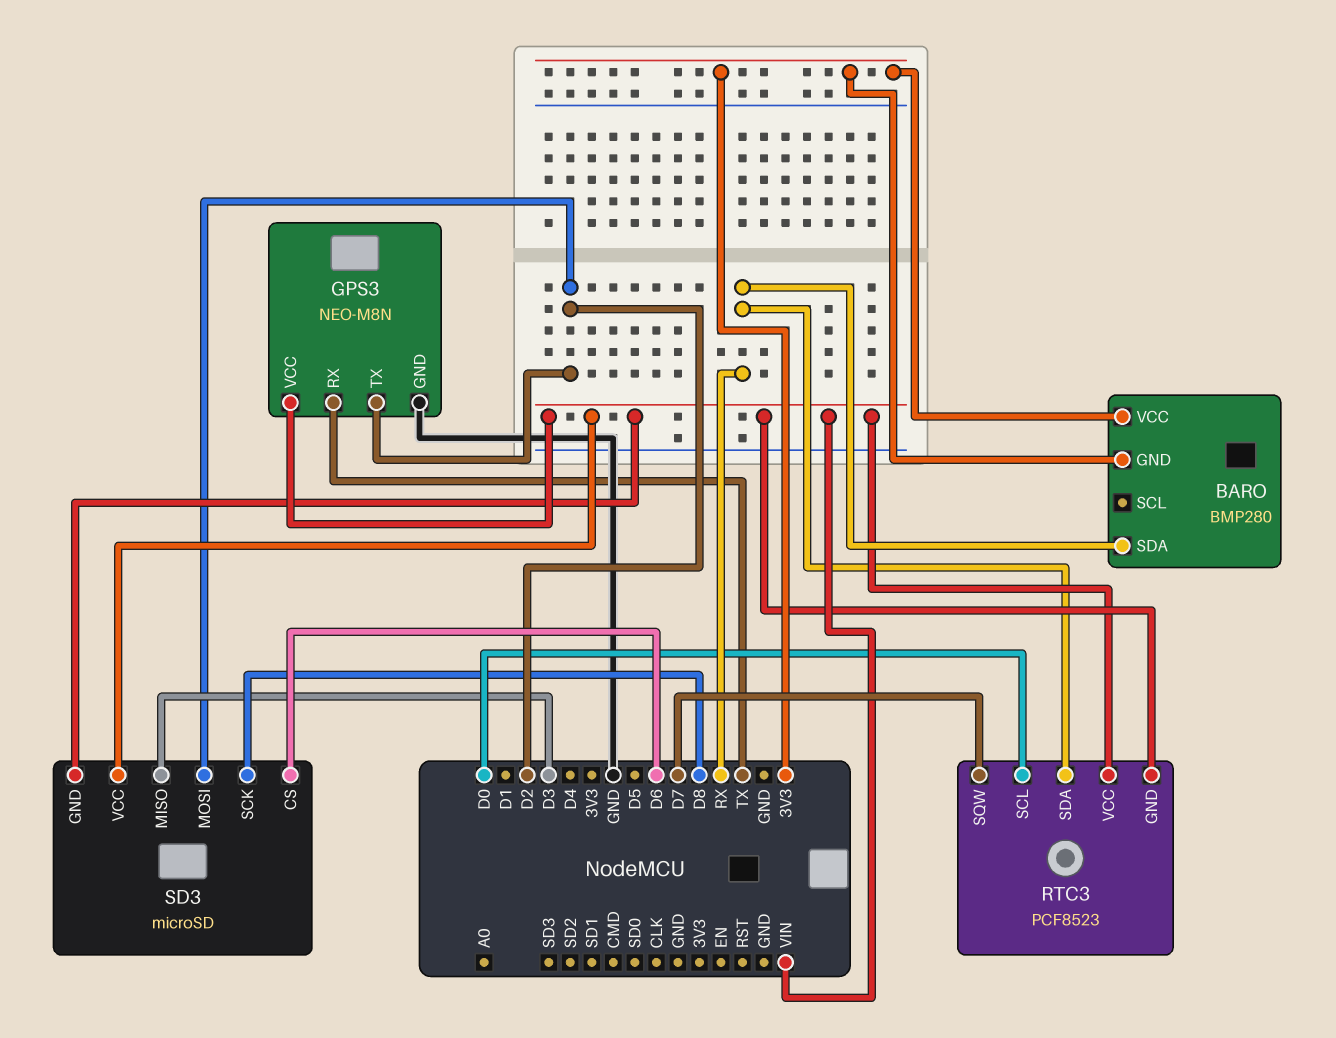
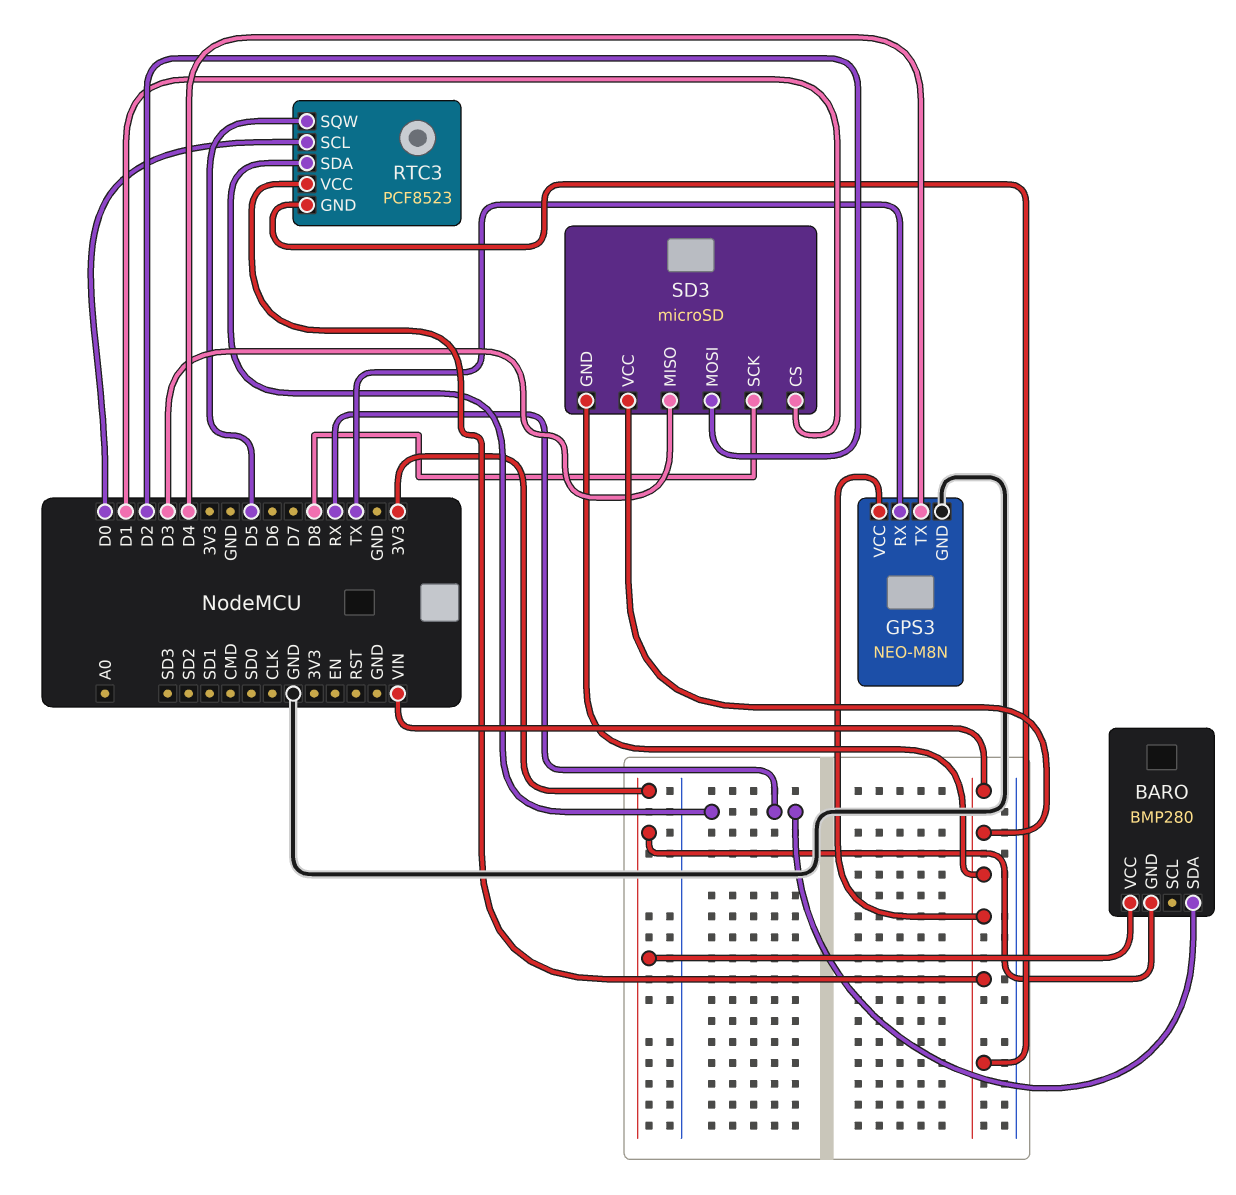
GPS3 pin TX: D2 -> D4
RTC3 pin SQW: D7 -> D5
SD3 pin CS: D6 -> D1

